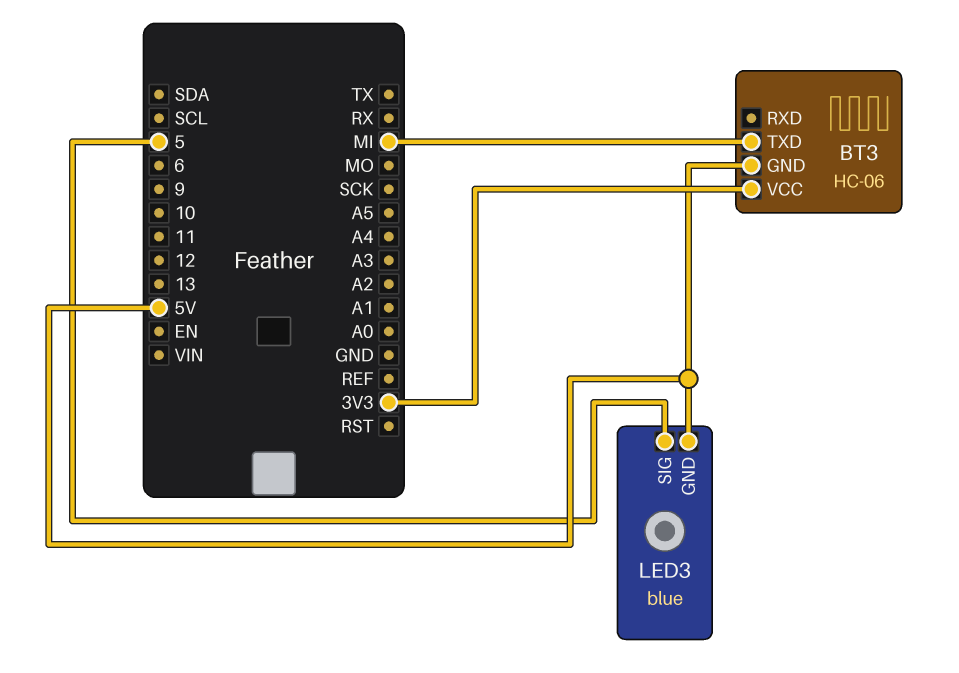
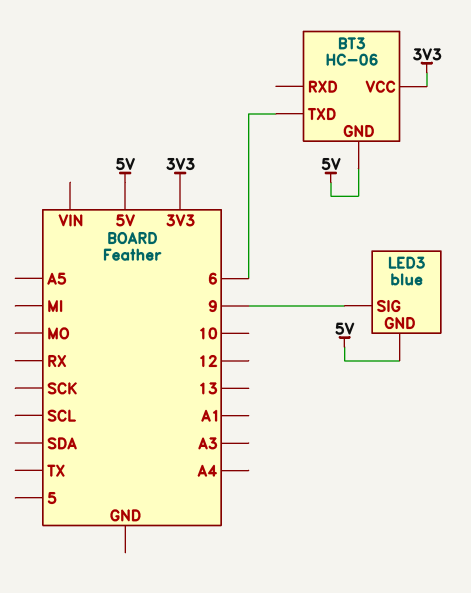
BT3 pin TXD: MI -> 6
LED3 pin SIG: 5 -> 9

